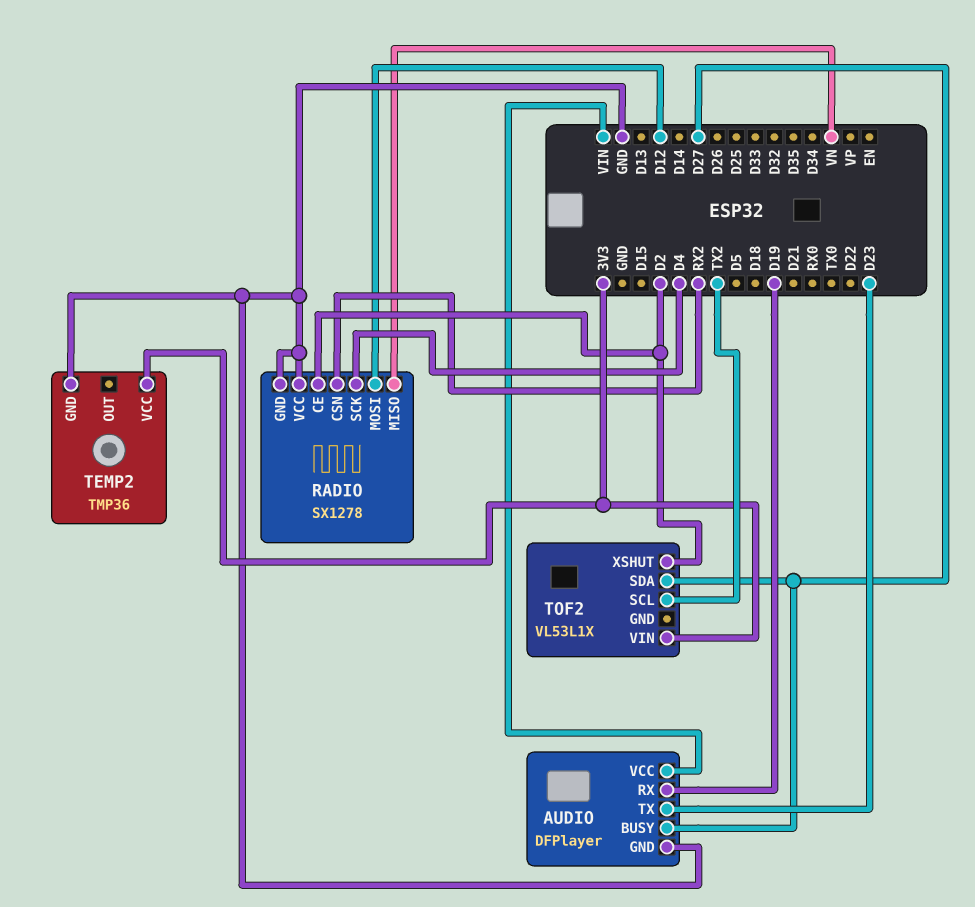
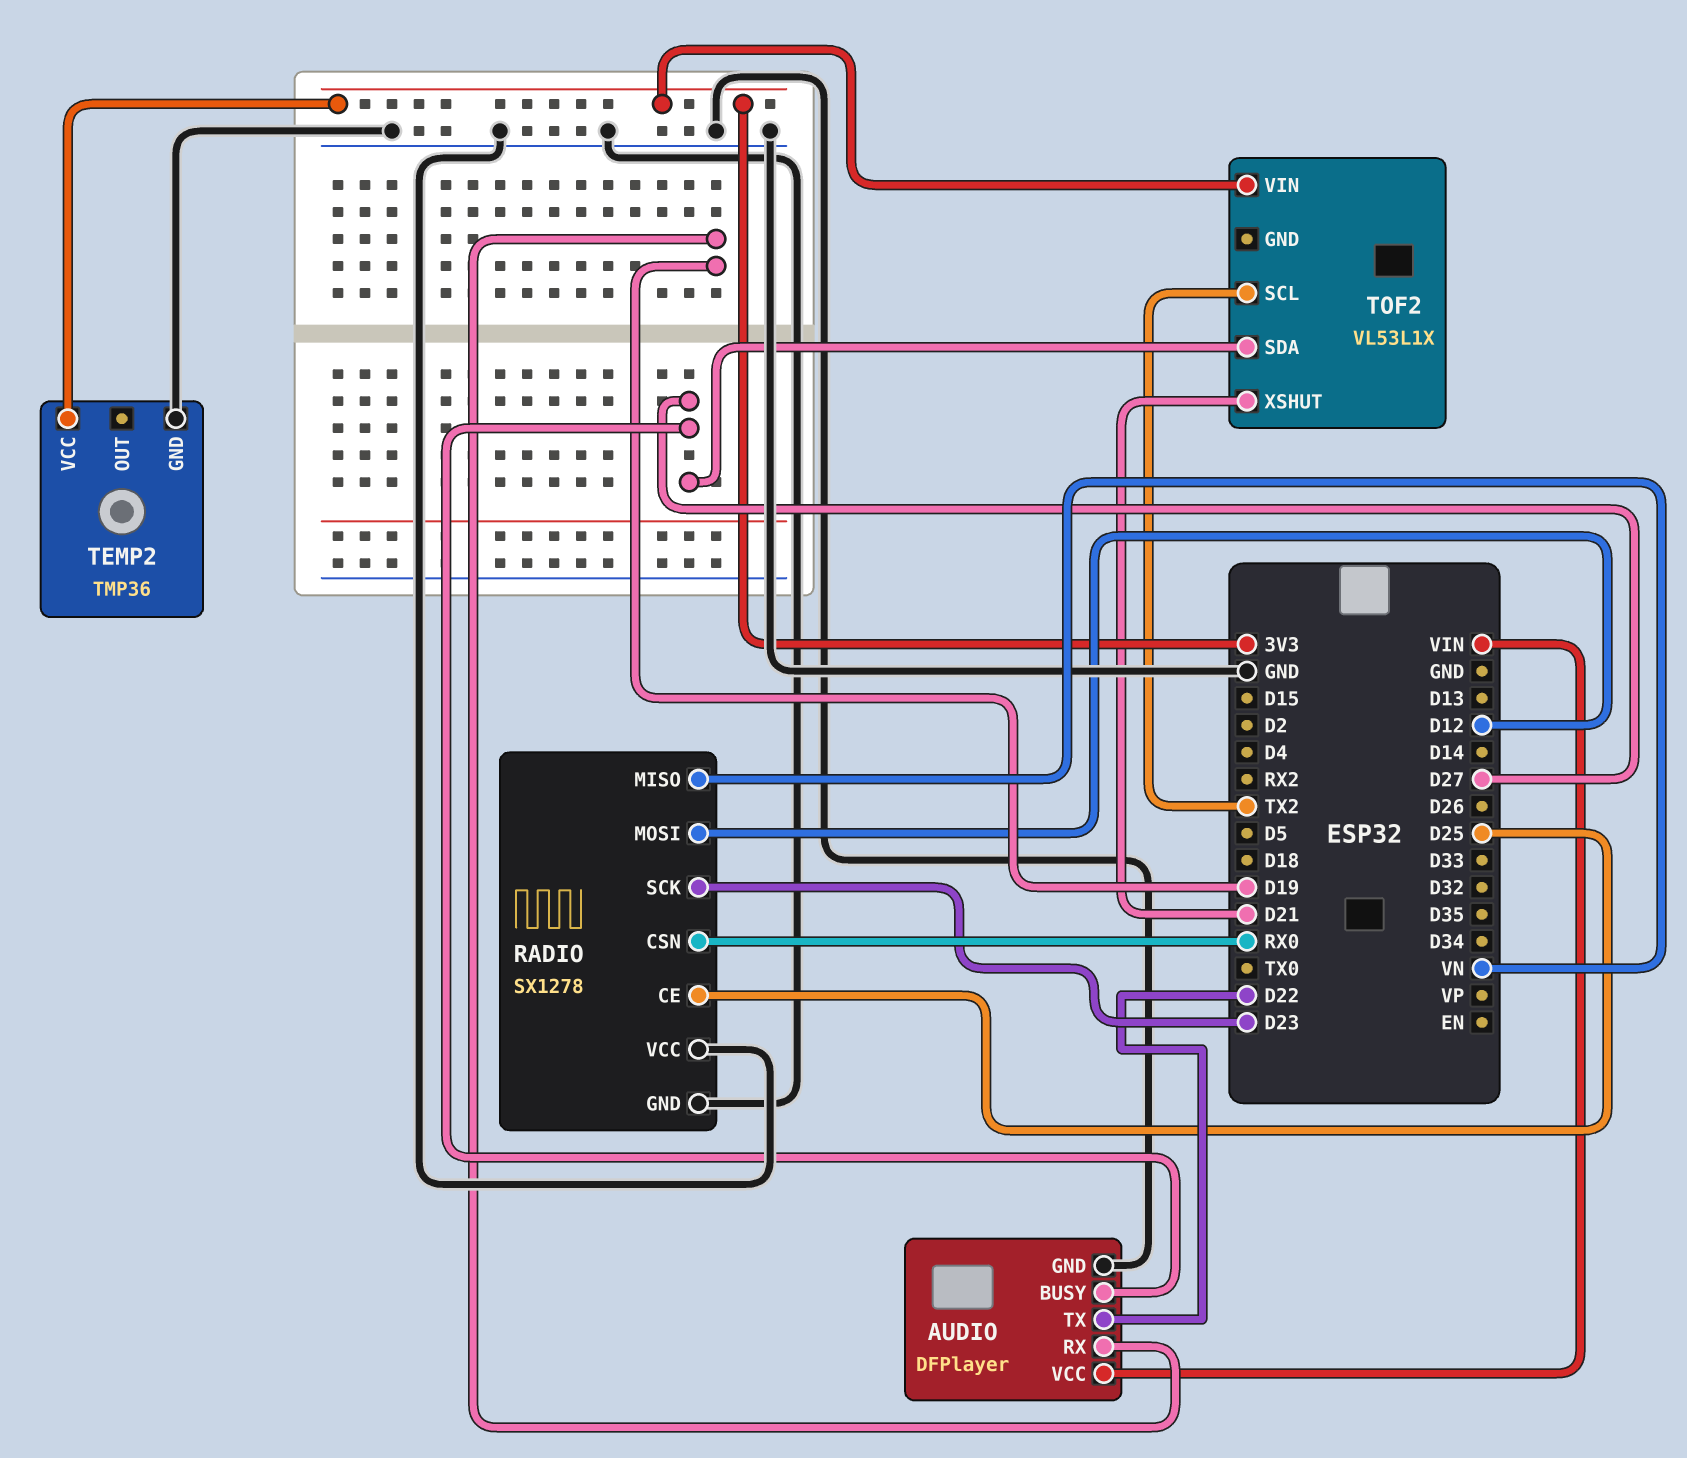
AUDIO pin TX: D23 -> D22
RADIO pin CE: D2 -> D25
RADIO pin CSN: RX2 -> RX0
RADIO pin SCK: D4 -> D23
TOF2 pin XSHUT: D2 -> D21

